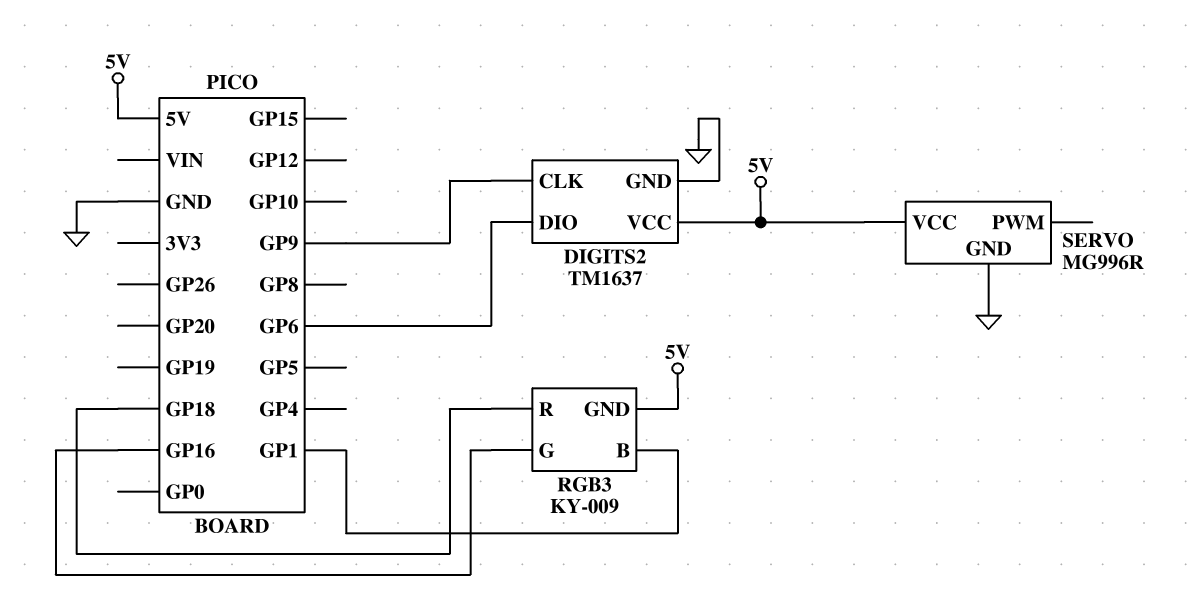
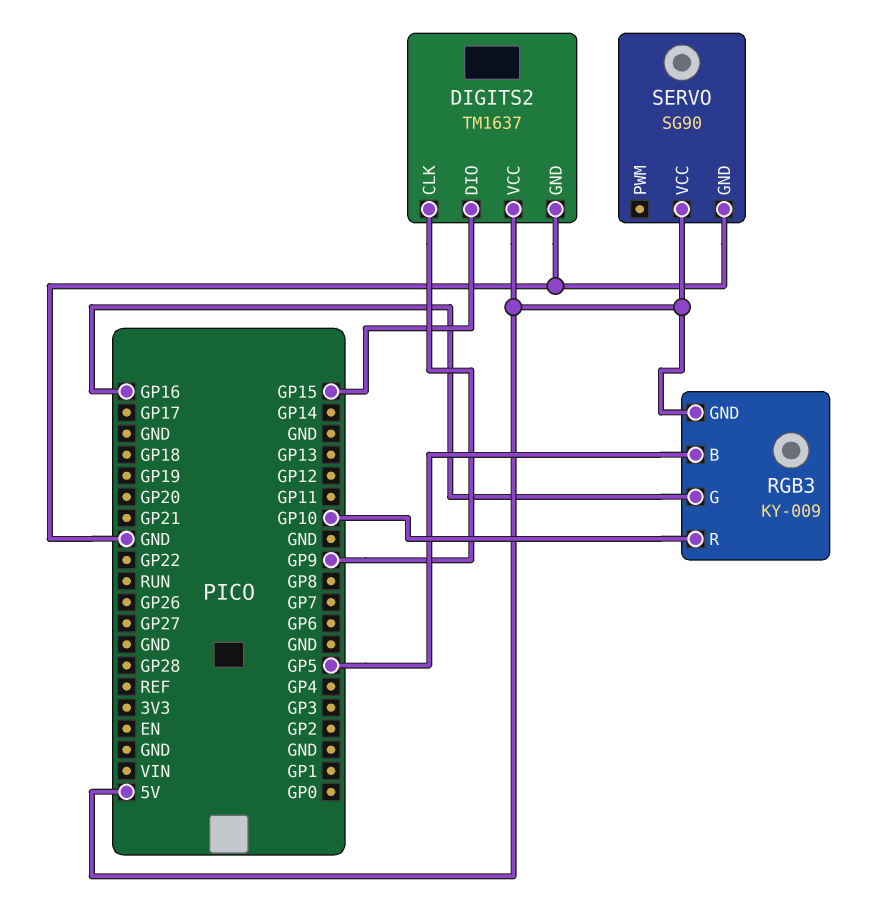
DIGITS2 pin DIO: GP6 -> GP15
RGB3 pin B: GP1 -> GP5
RGB3 pin R: GP18 -> GP10
SERVO: MG996R -> SG90

